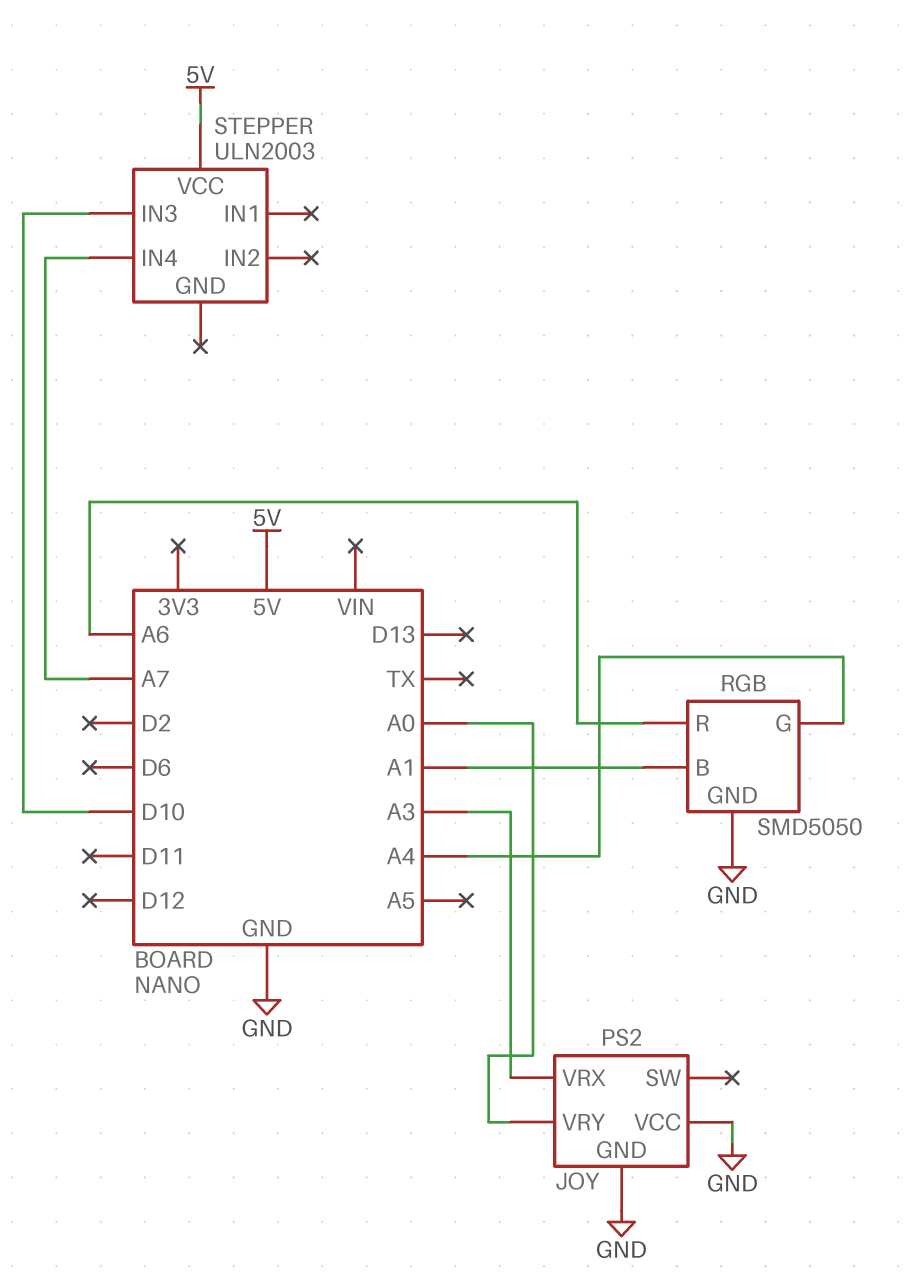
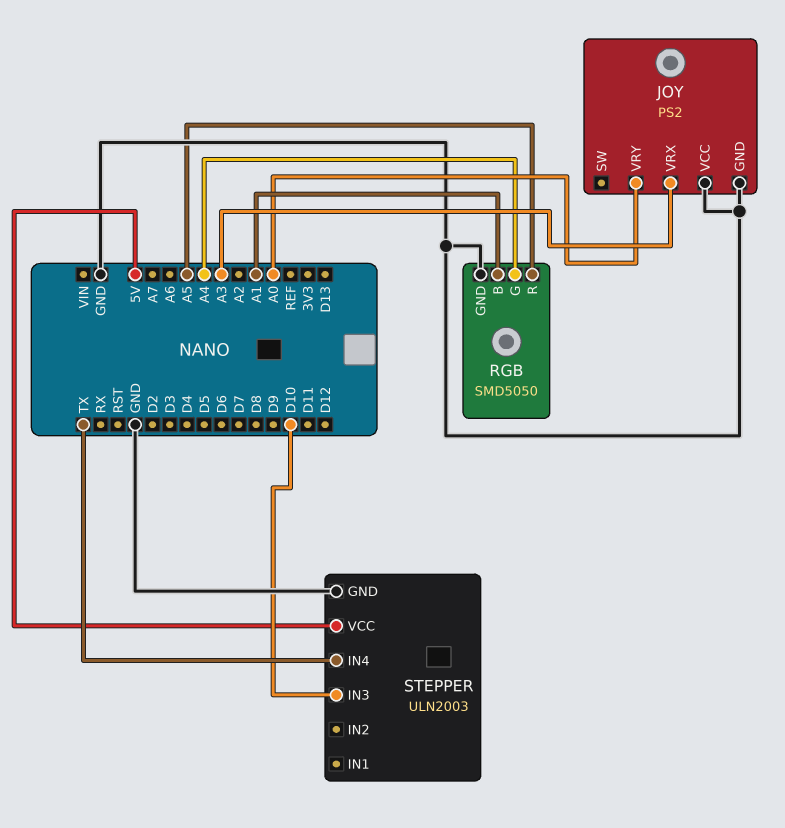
RGB pin R: A6 -> A5
STEPPER pin GND: none -> GND
STEPPER pin IN4: A7 -> TX

